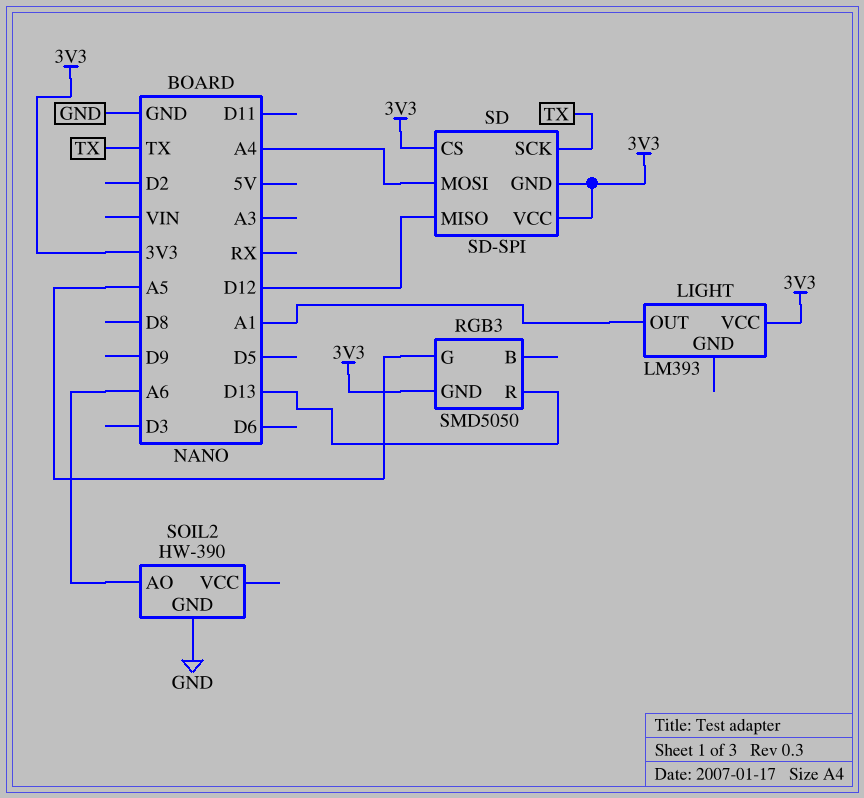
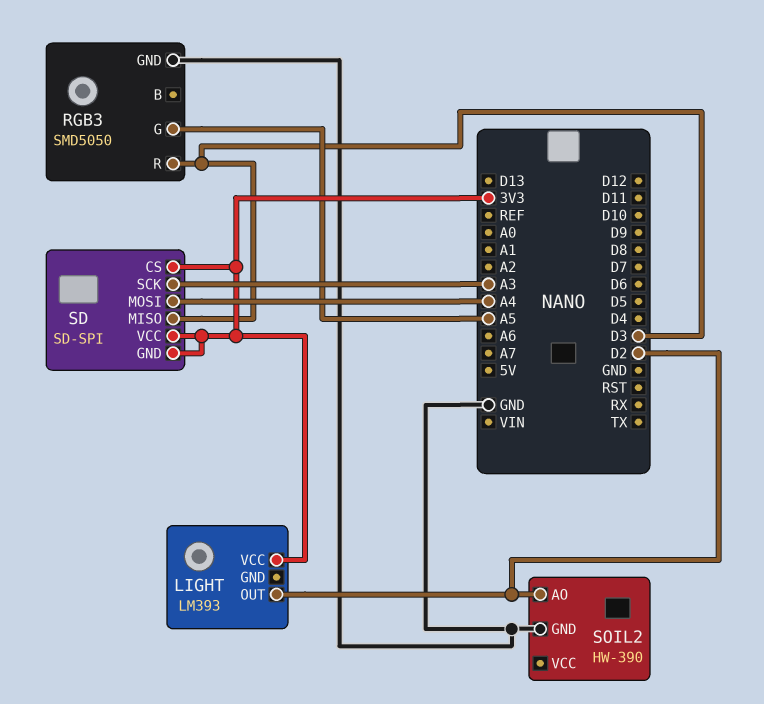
LIGHT pin OUT: A1 -> D2
RGB3 pin GND: 3V3 -> GND
RGB3 pin R: D13 -> D3
SD pin MISO: D12 -> D3
SD pin SCK: TX -> A3
SOIL2 pin AO: A6 -> D2

